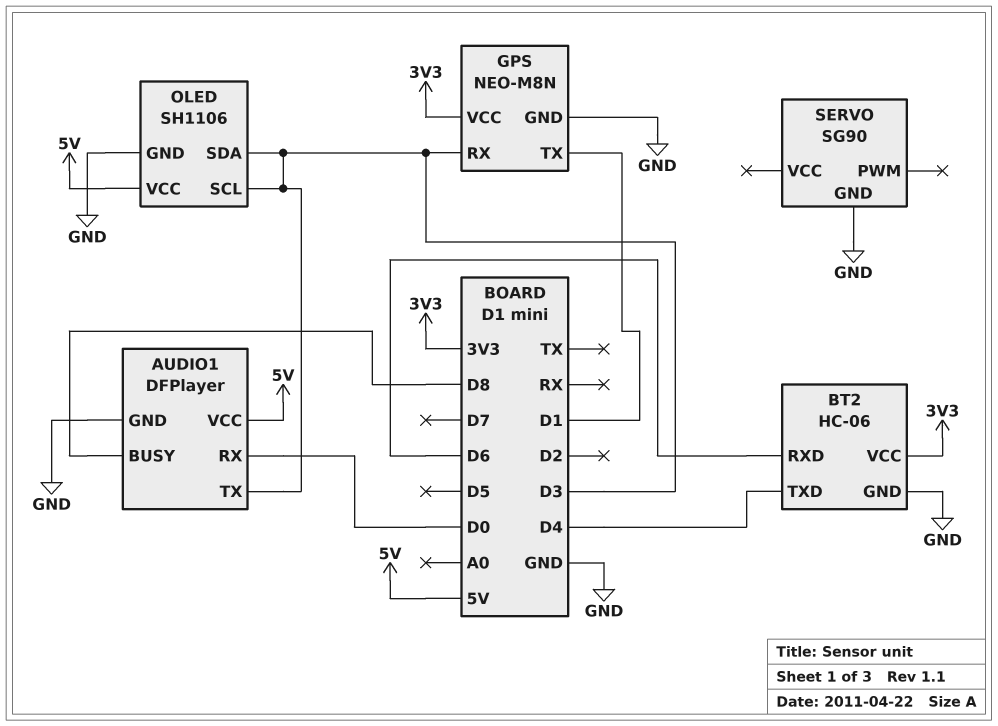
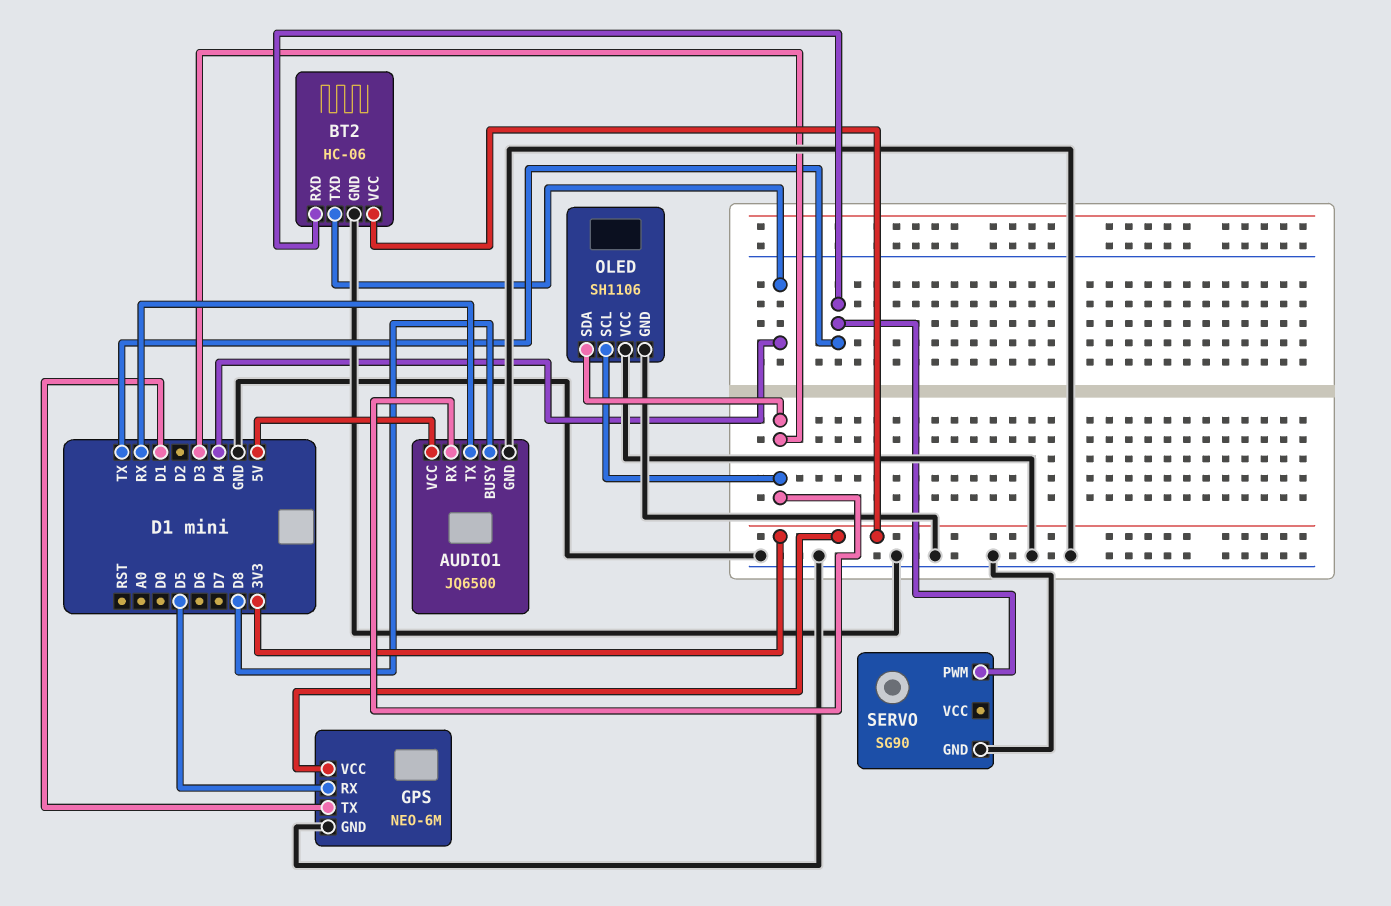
AUDIO1: DFPlayer -> JQ6500
AUDIO1 pin RX: D0 -> D3
AUDIO1 pin TX: D3 -> RX
BT2 pin RXD: D6 -> TX
GPS: NEO-M8N -> NEO-6M
GPS pin RX: D3 -> D5
OLED pin VCC: 5V -> GND
SERVO pin PWM: none -> TX

